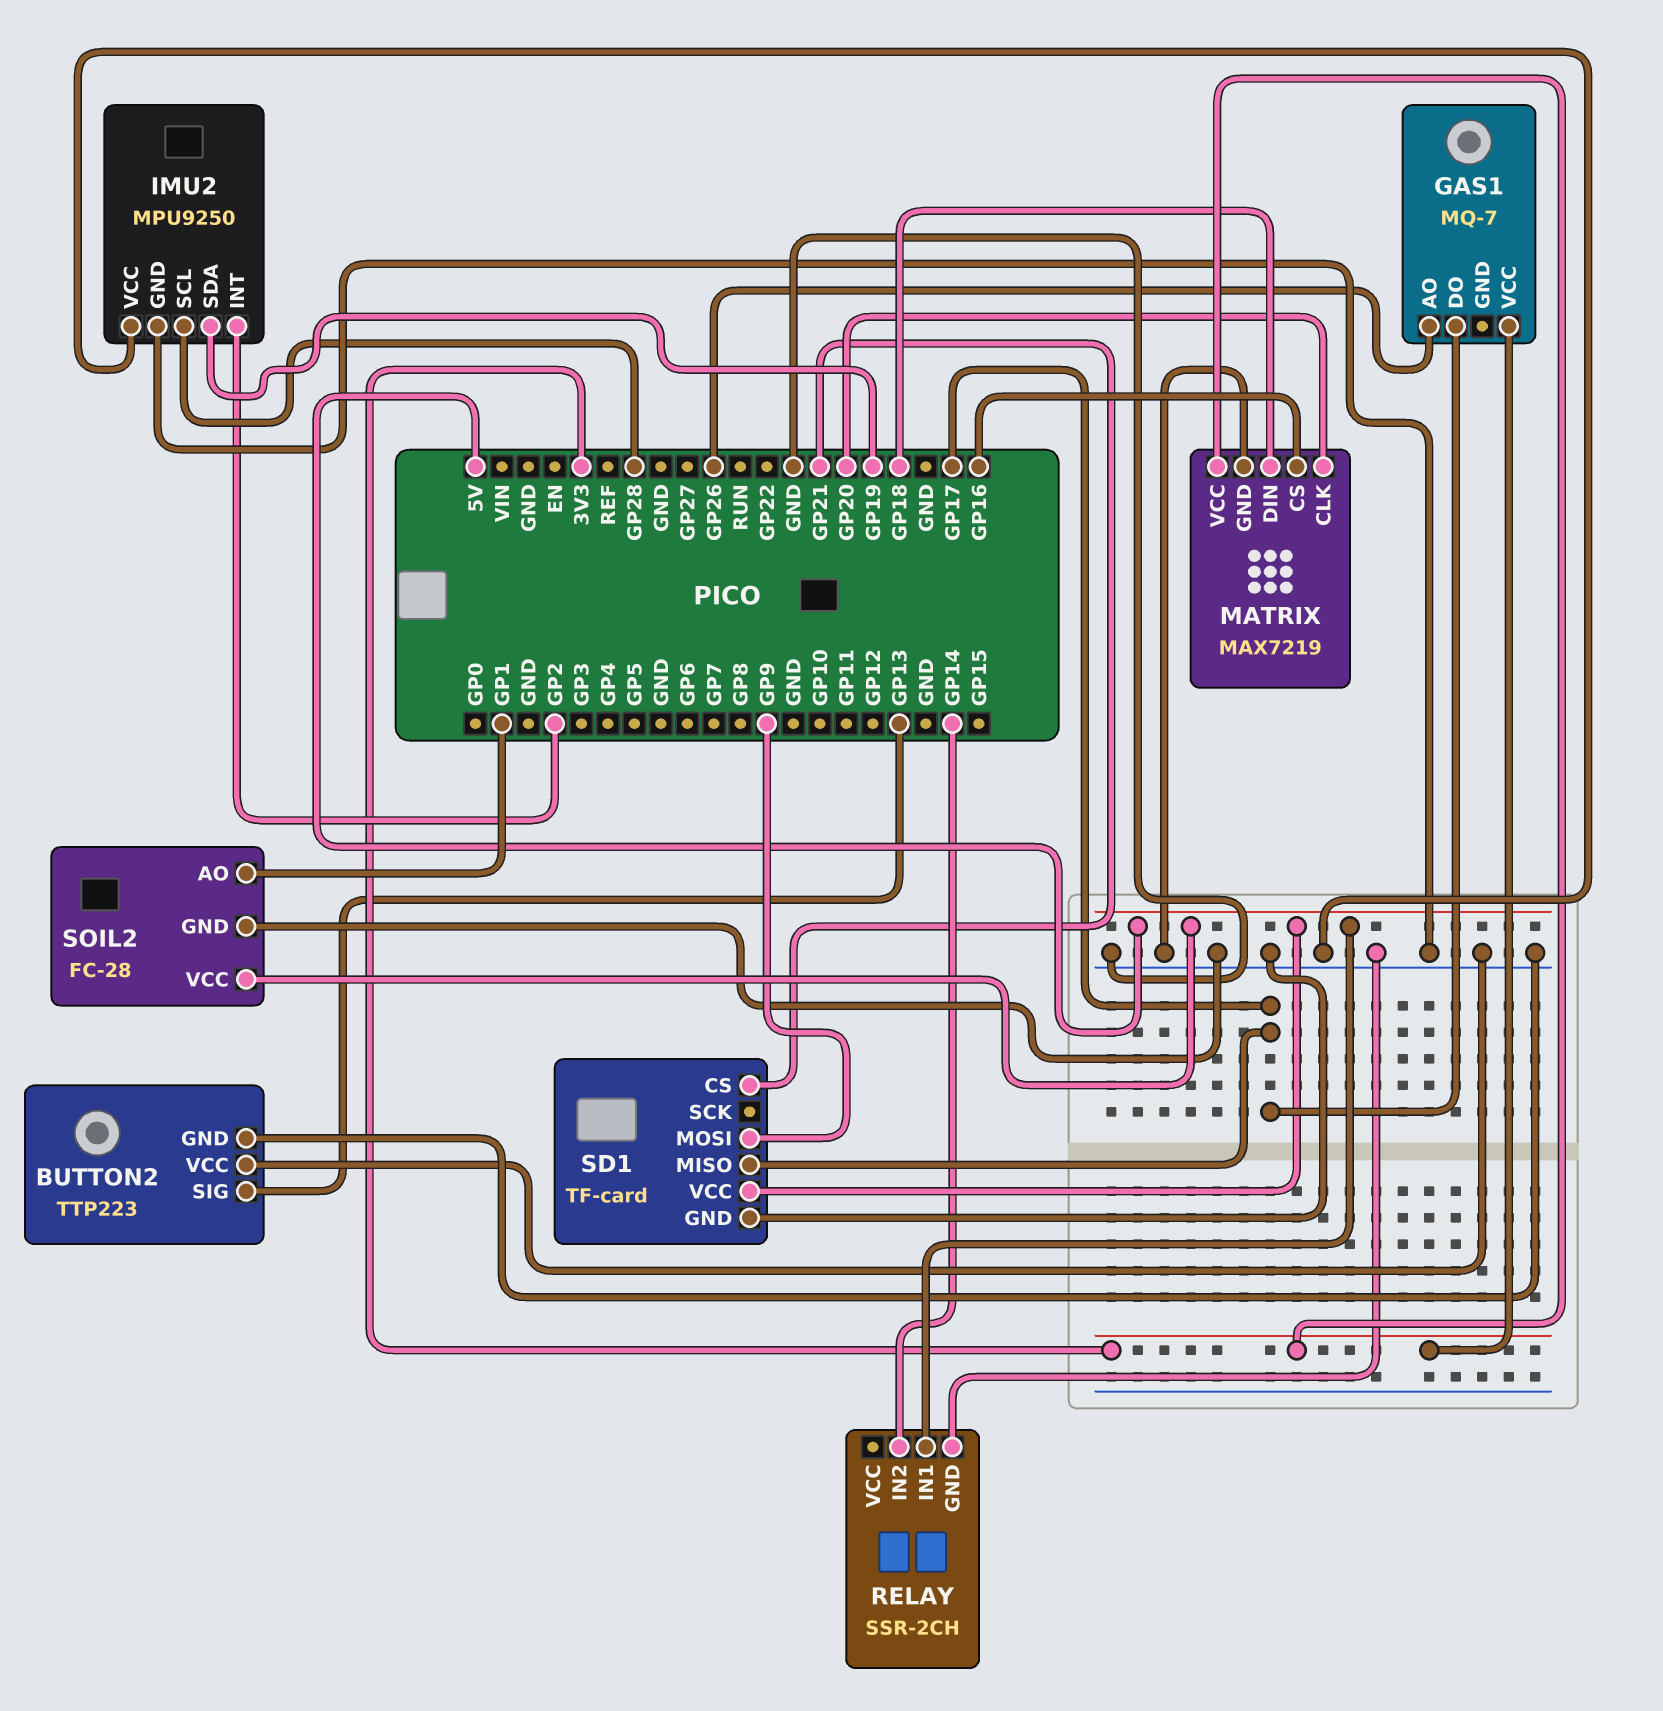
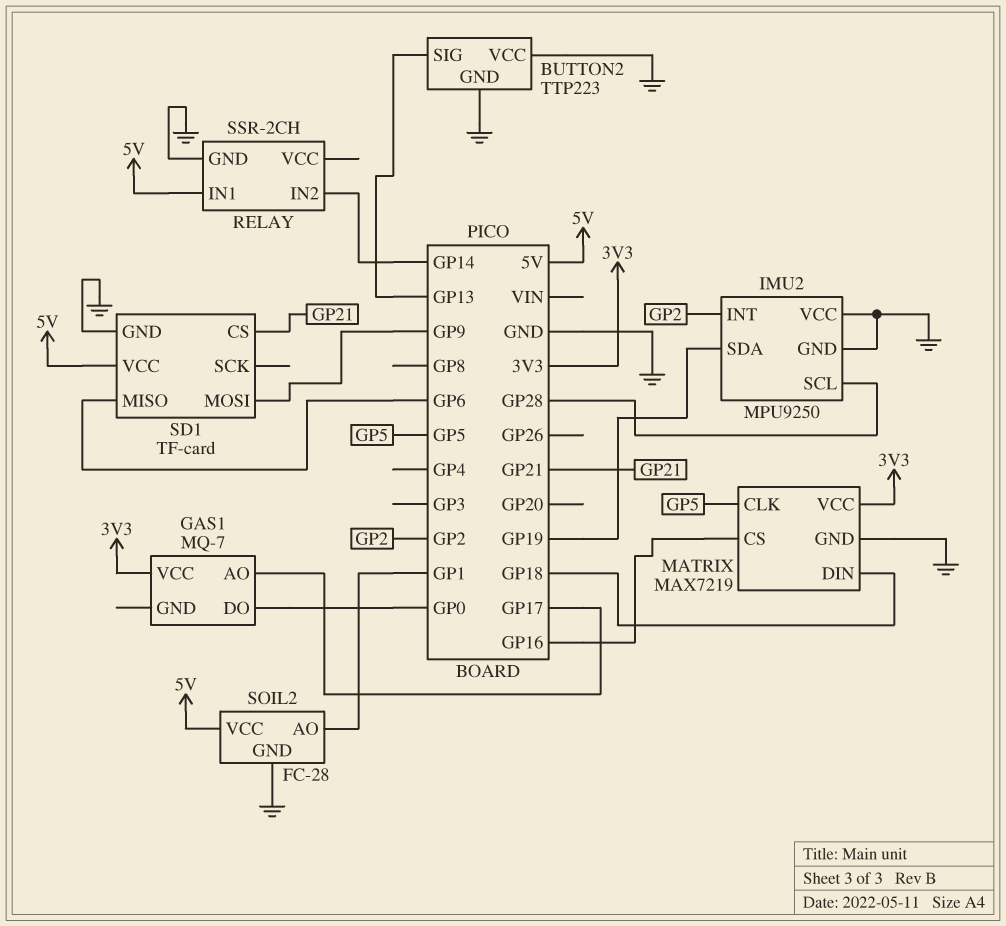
GAS1 pin AO: GP26 -> GP17
GAS1 pin DO: GP17 -> GP0
MATRIX pin CLK: GP20 -> GP5
SD1 pin MISO: GP17 -> GP6

